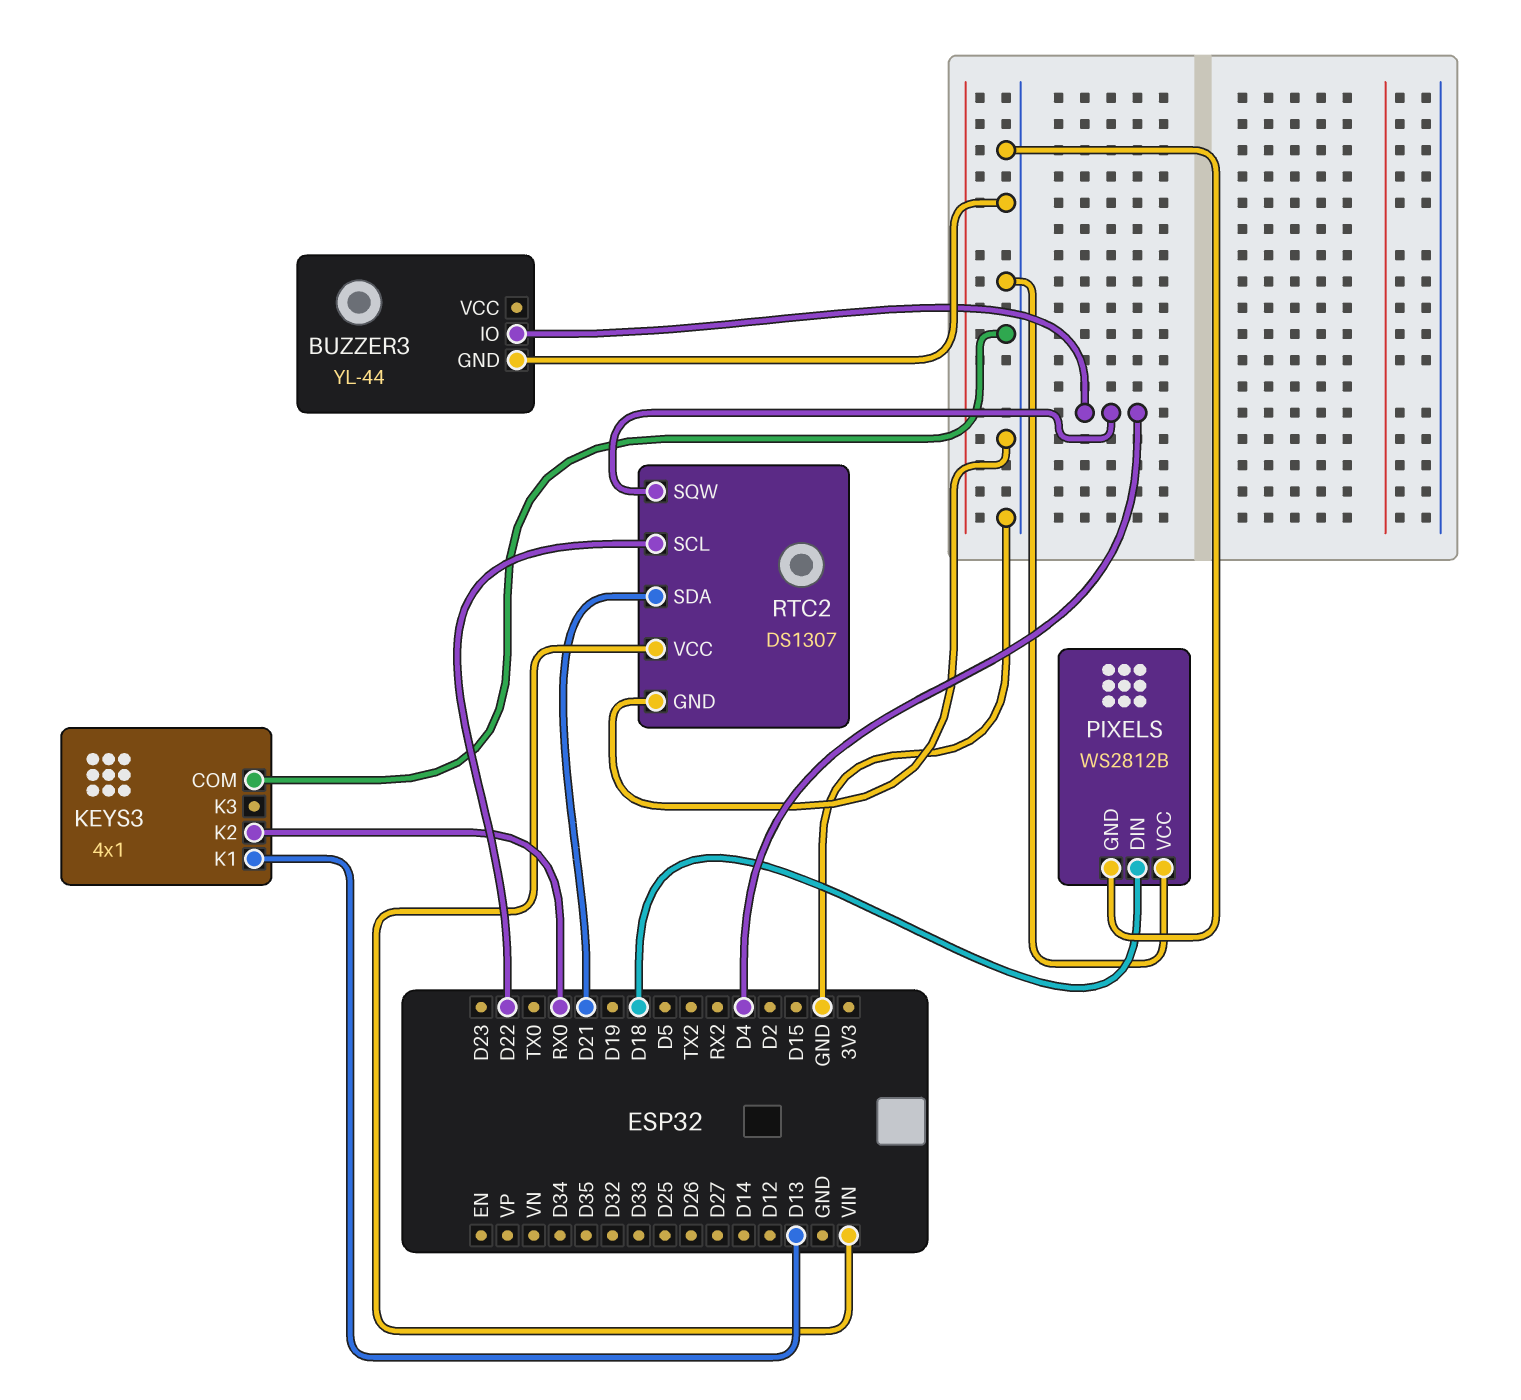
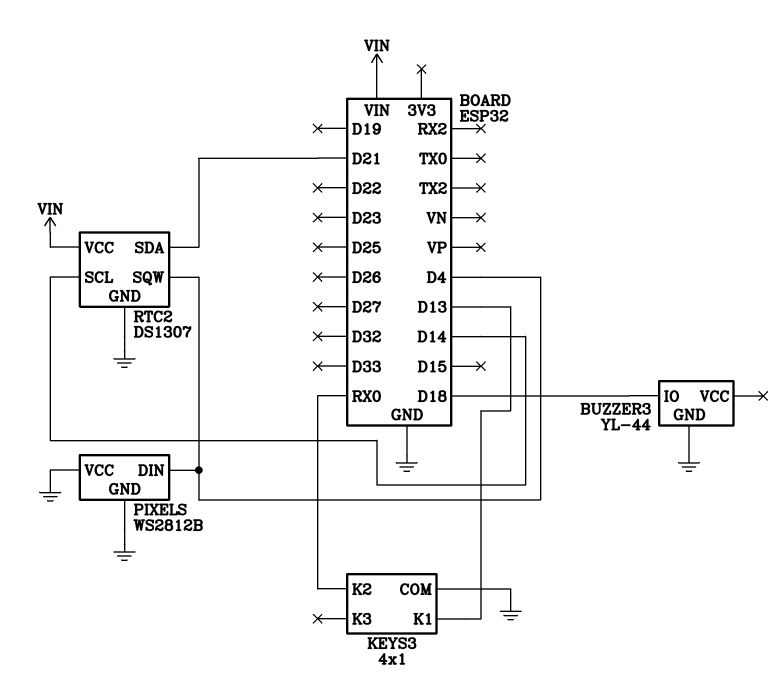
BUZZER3 pin IO: D4 -> D18
PIXELS pin DIN: D18 -> D4
RTC2 pin SCL: D22 -> D14

